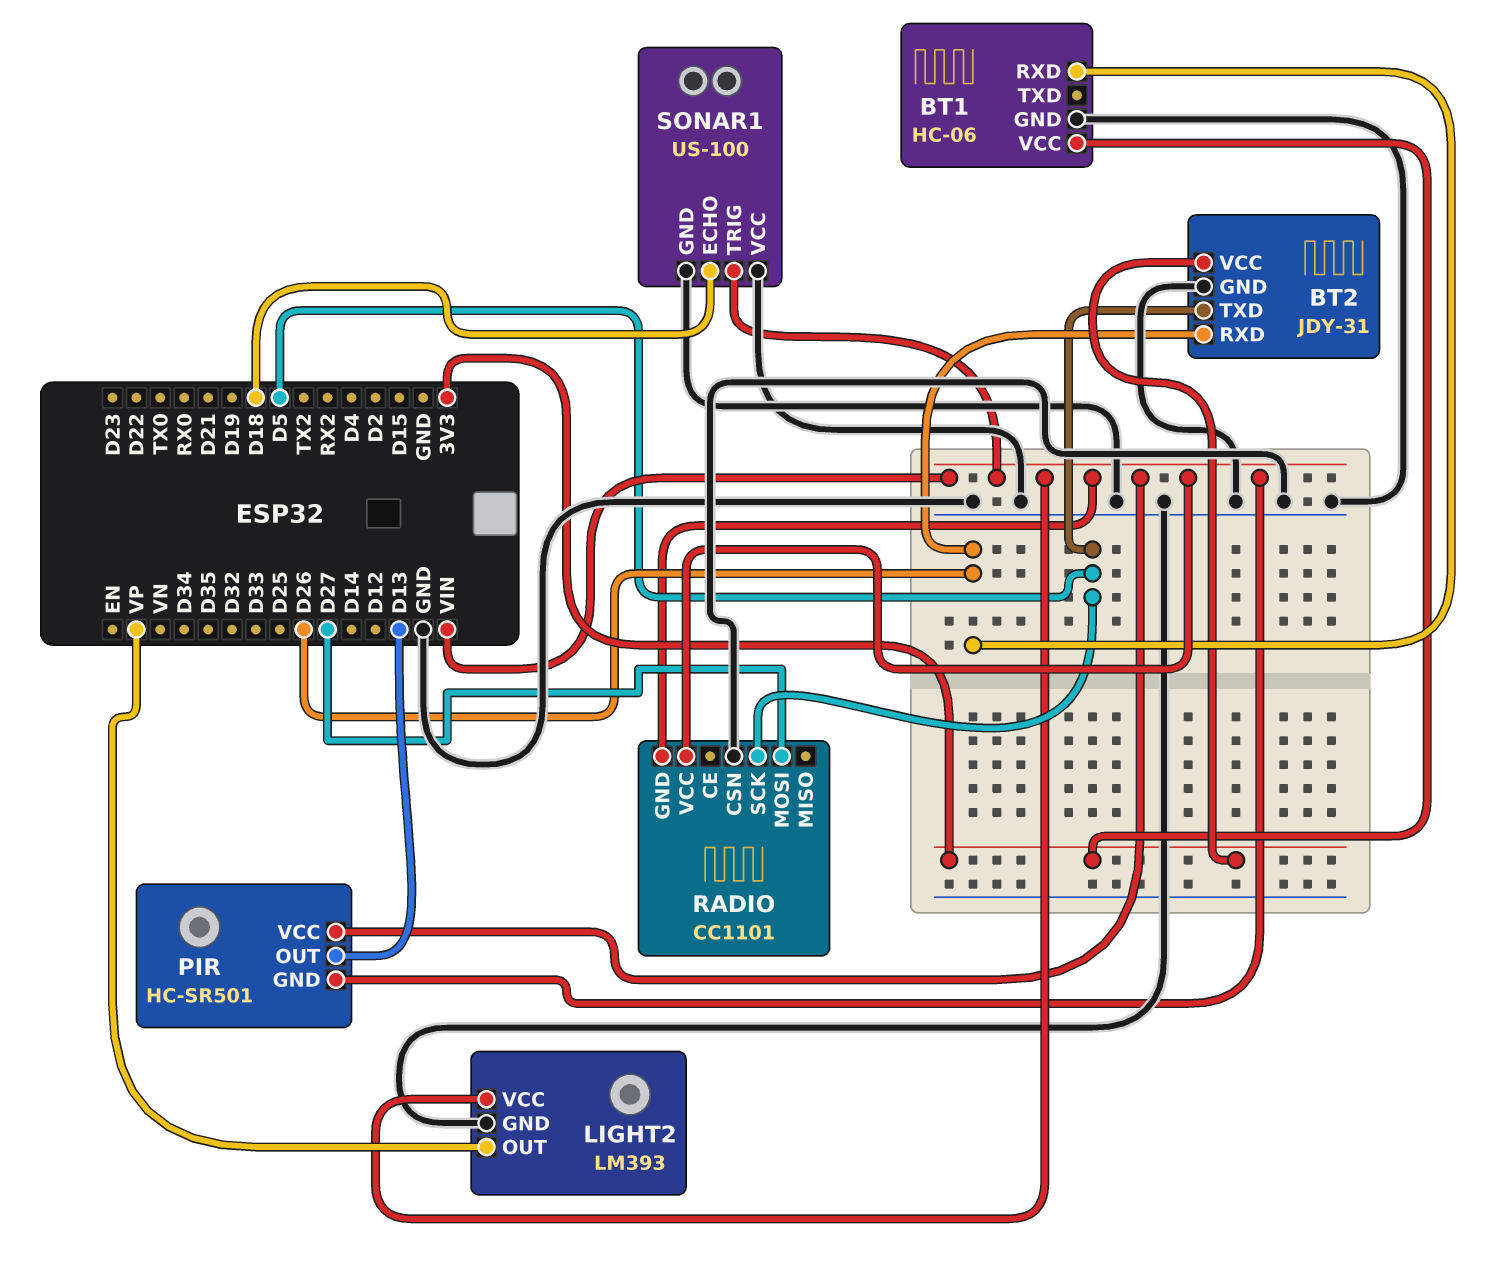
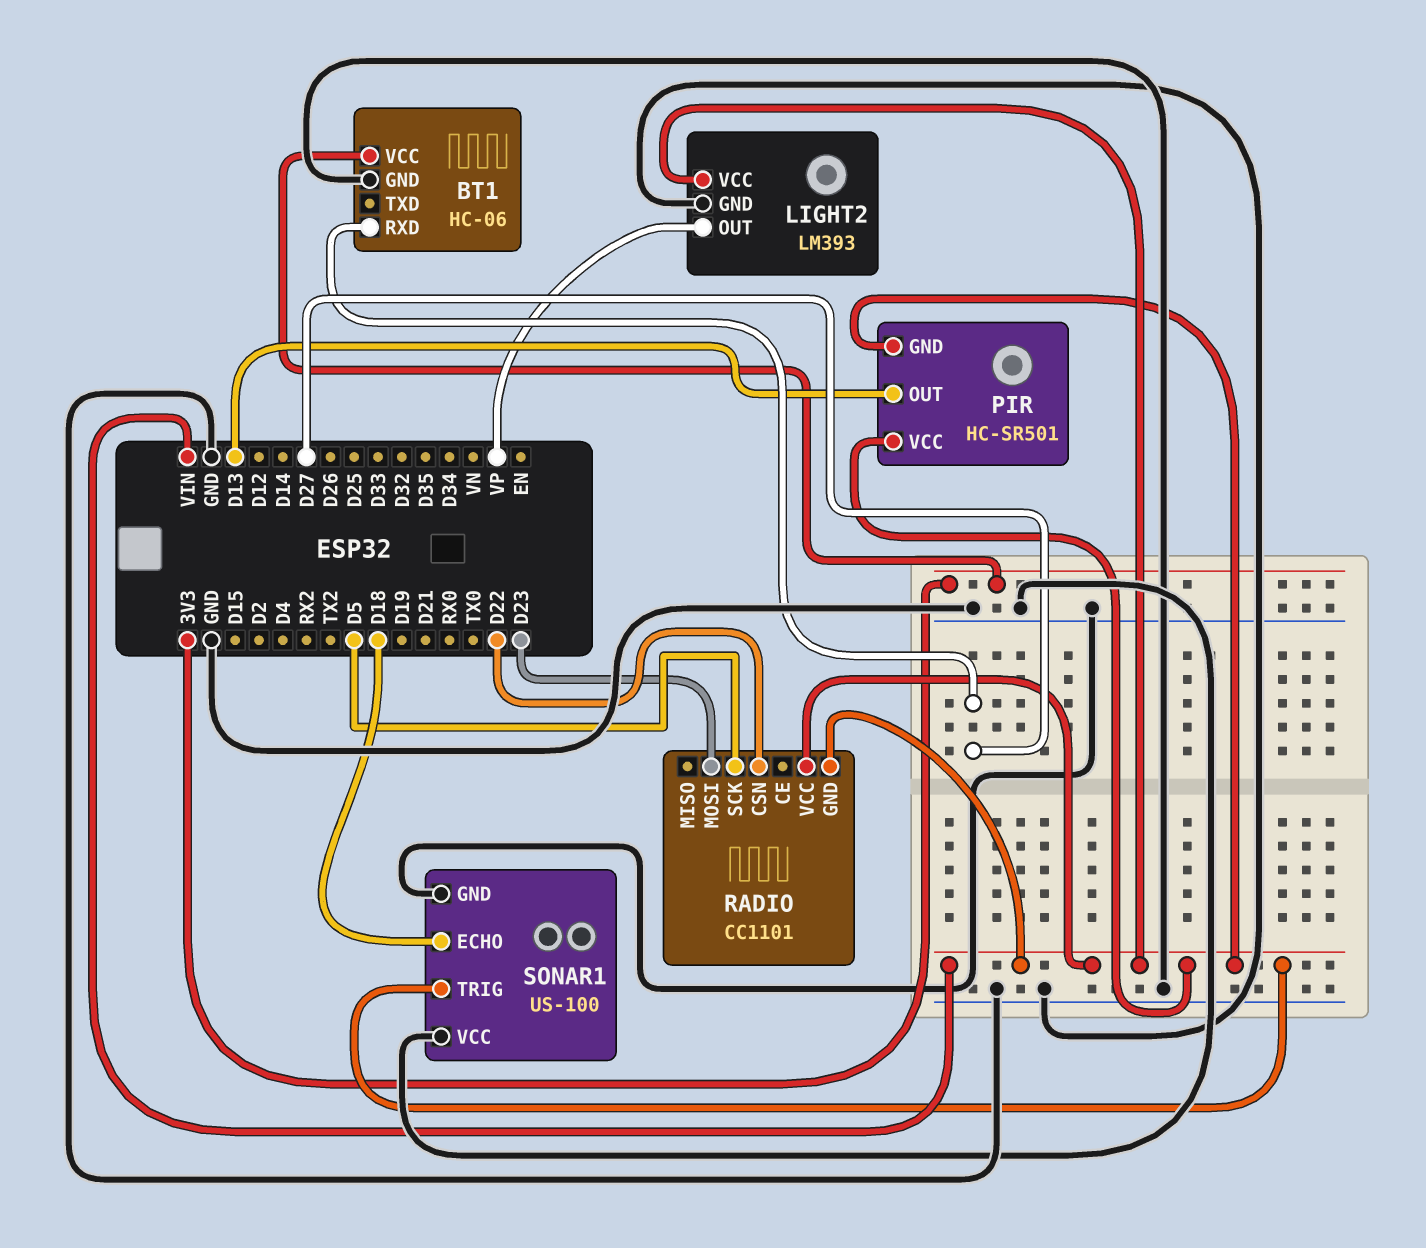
BT1 pin RXD: D26 -> D27
BT2: JDY-31 -> none
BT2 pin GND: GND -> none
BT2 pin RXD: D26 -> none
BT2 pin TXD: D5 -> none
BT2 pin VCC: 3V3 -> none
RADIO pin CSN: GND -> D22
RADIO pin MOSI: D27 -> D23

